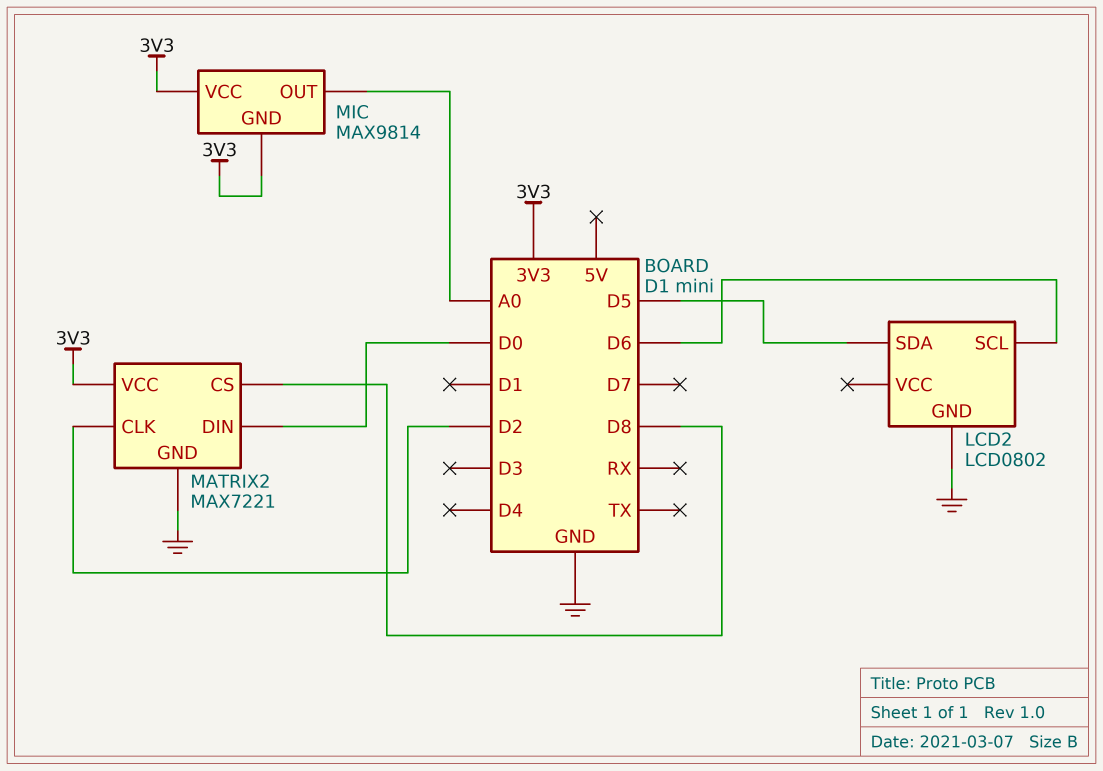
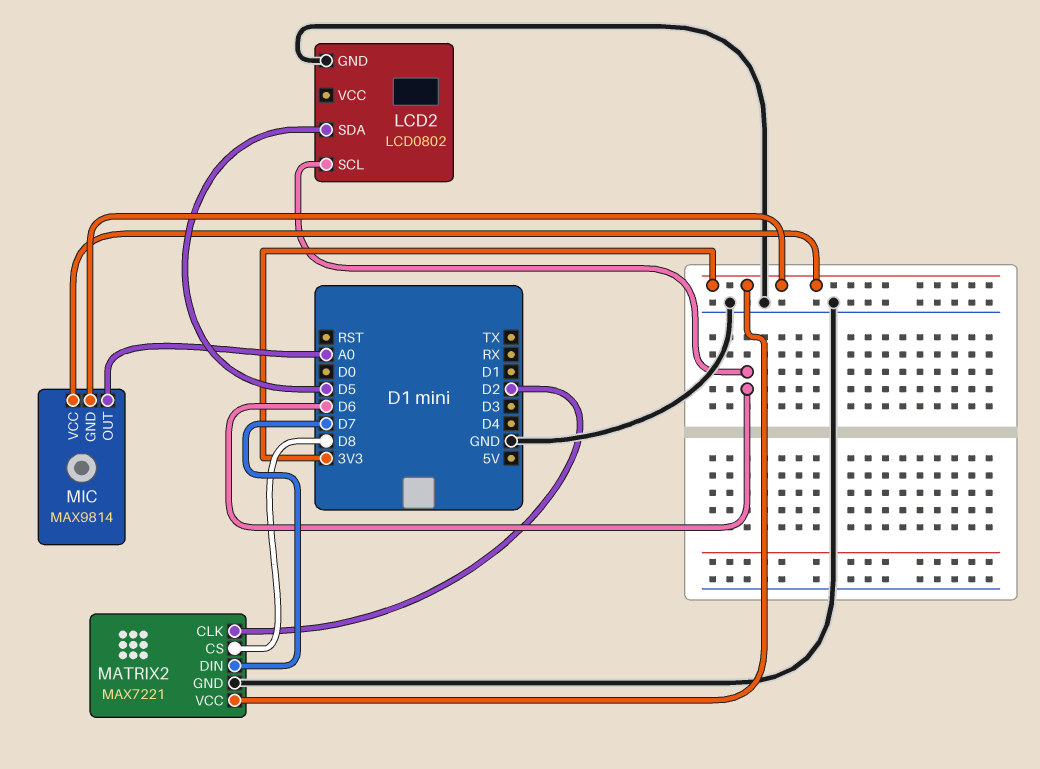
MATRIX2 pin DIN: D0 -> D7

